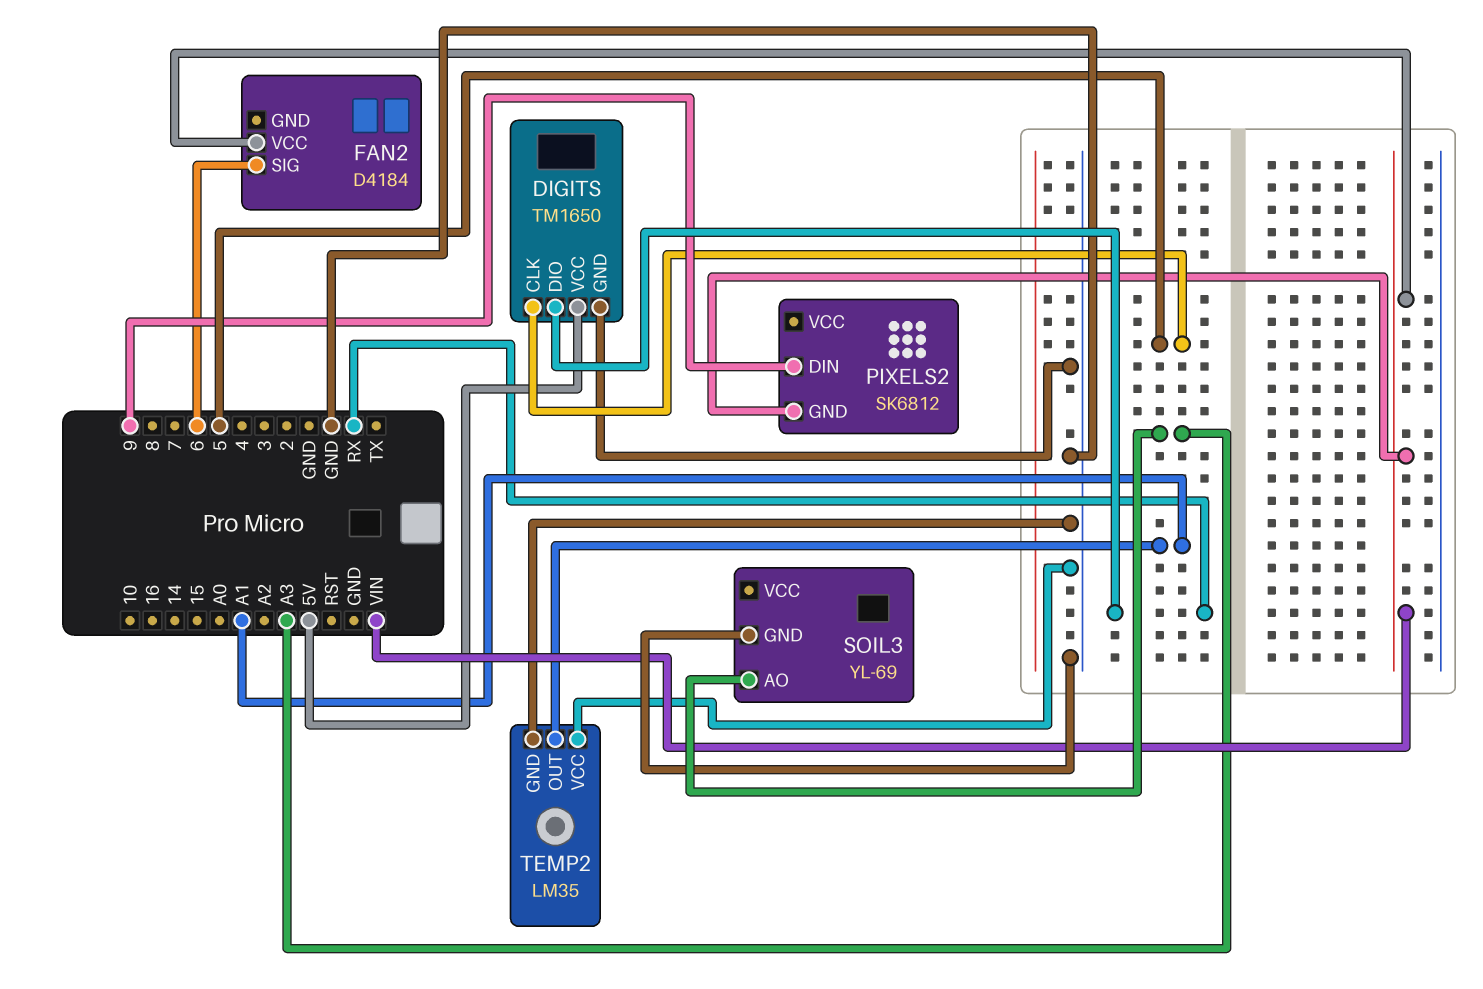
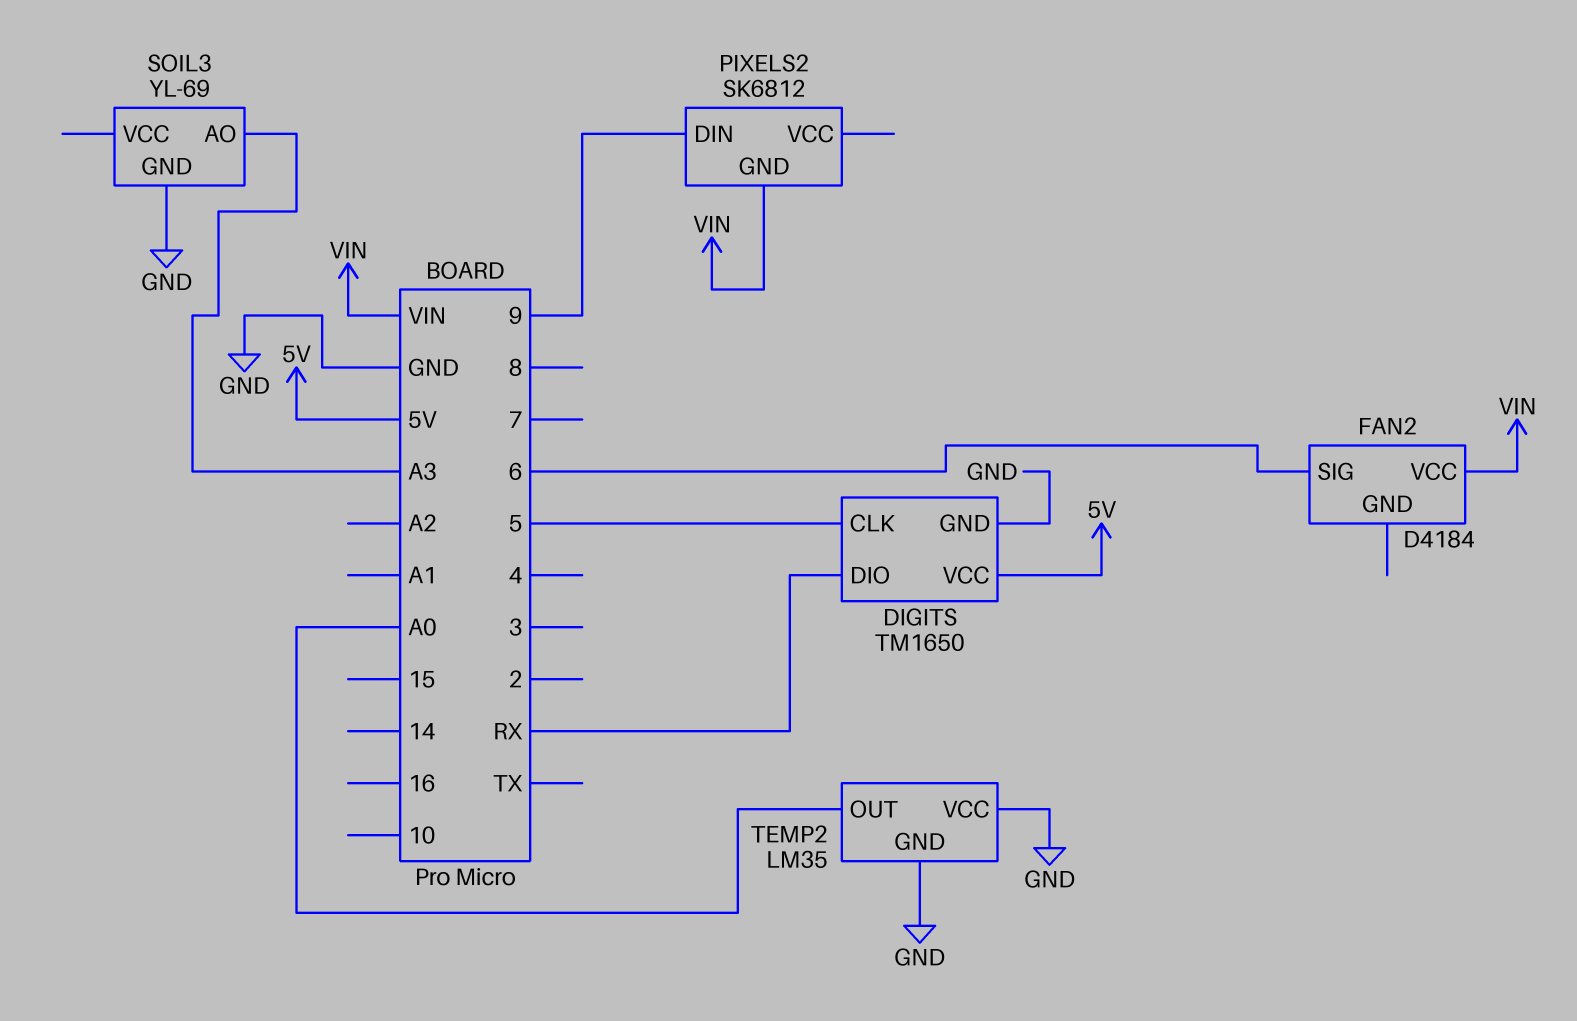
TEMP2 pin OUT: A1 -> A0

